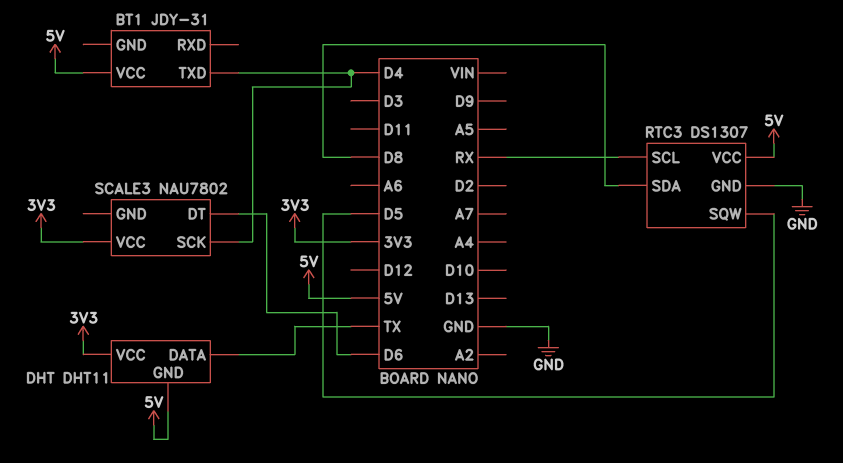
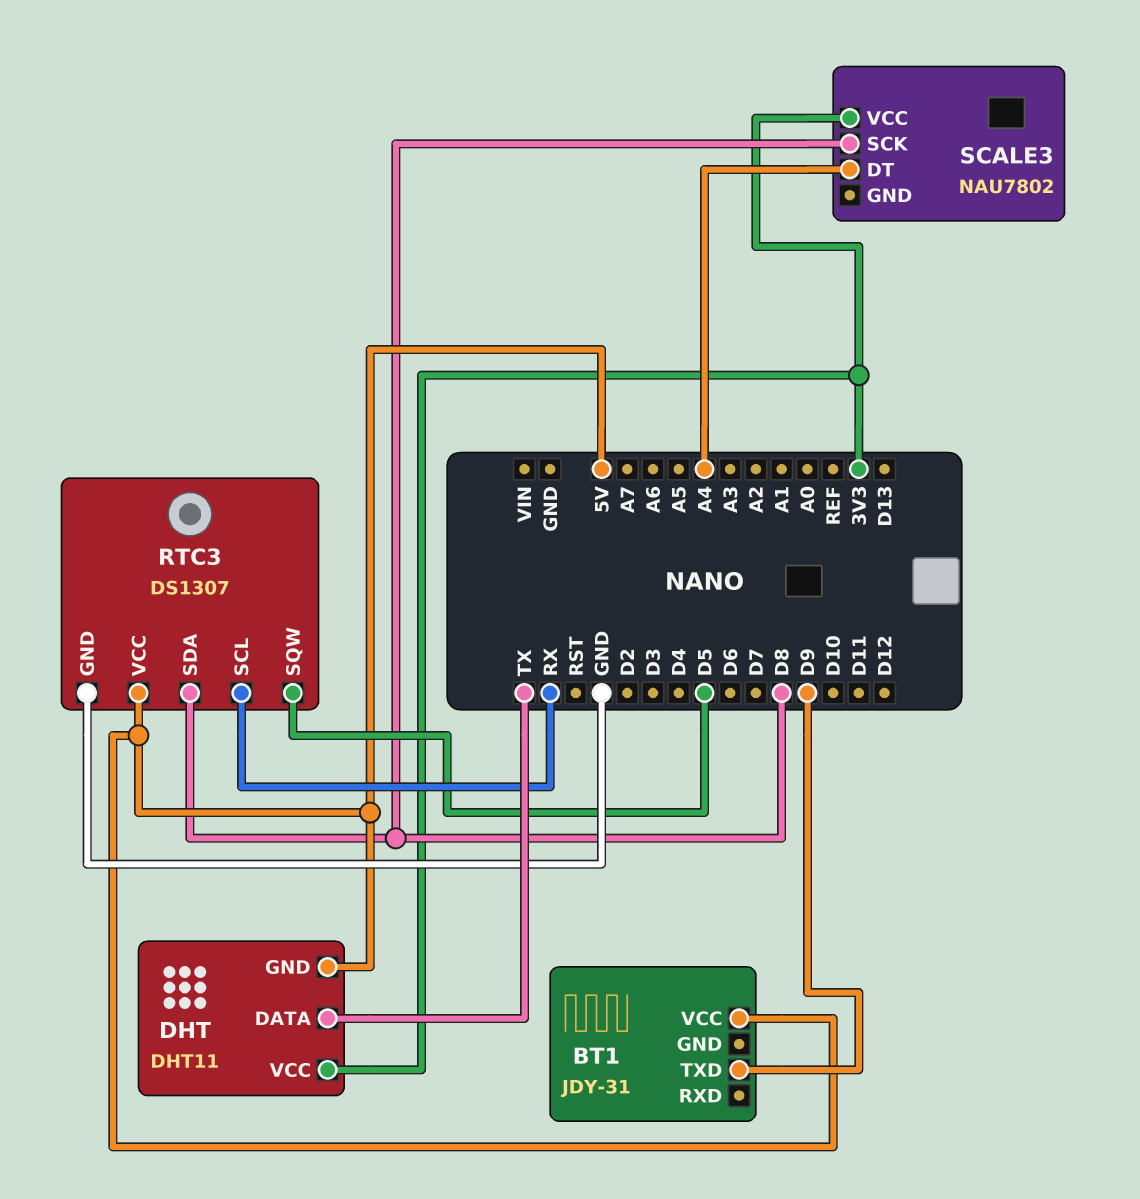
BT1 pin TXD: D4 -> D9
SCALE3 pin DT: D6 -> A4
SCALE3 pin SCK: D4 -> D8

